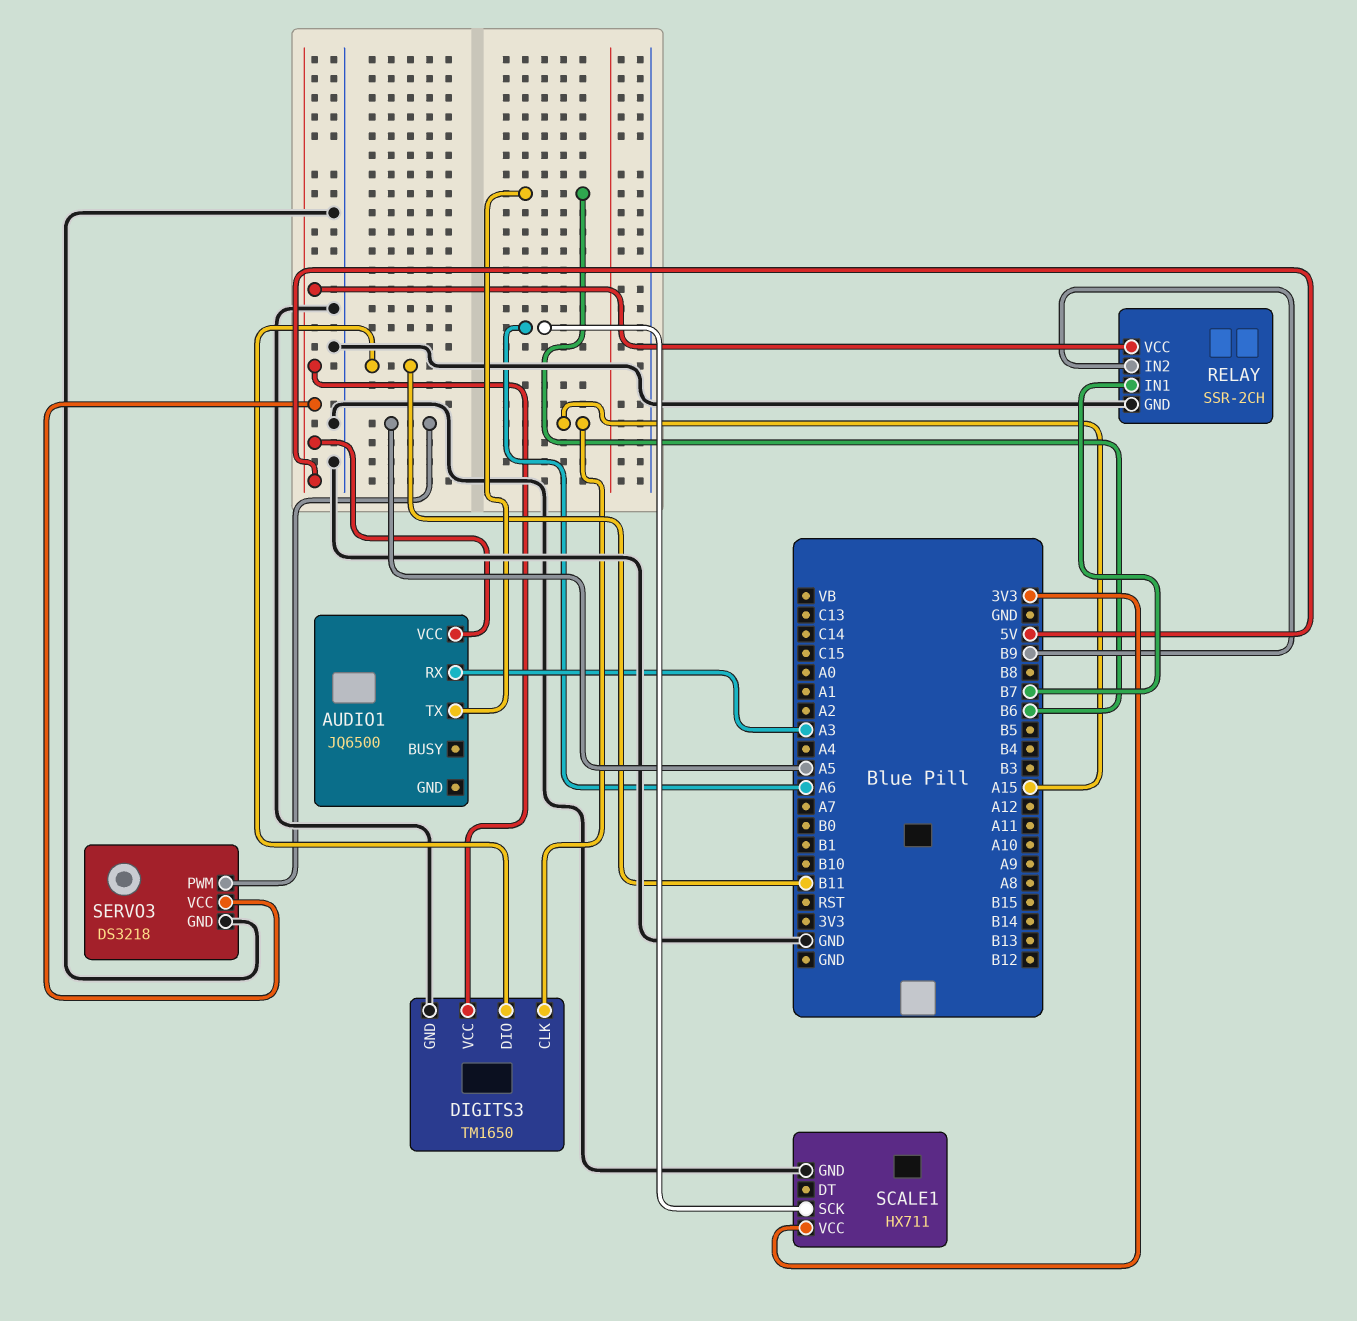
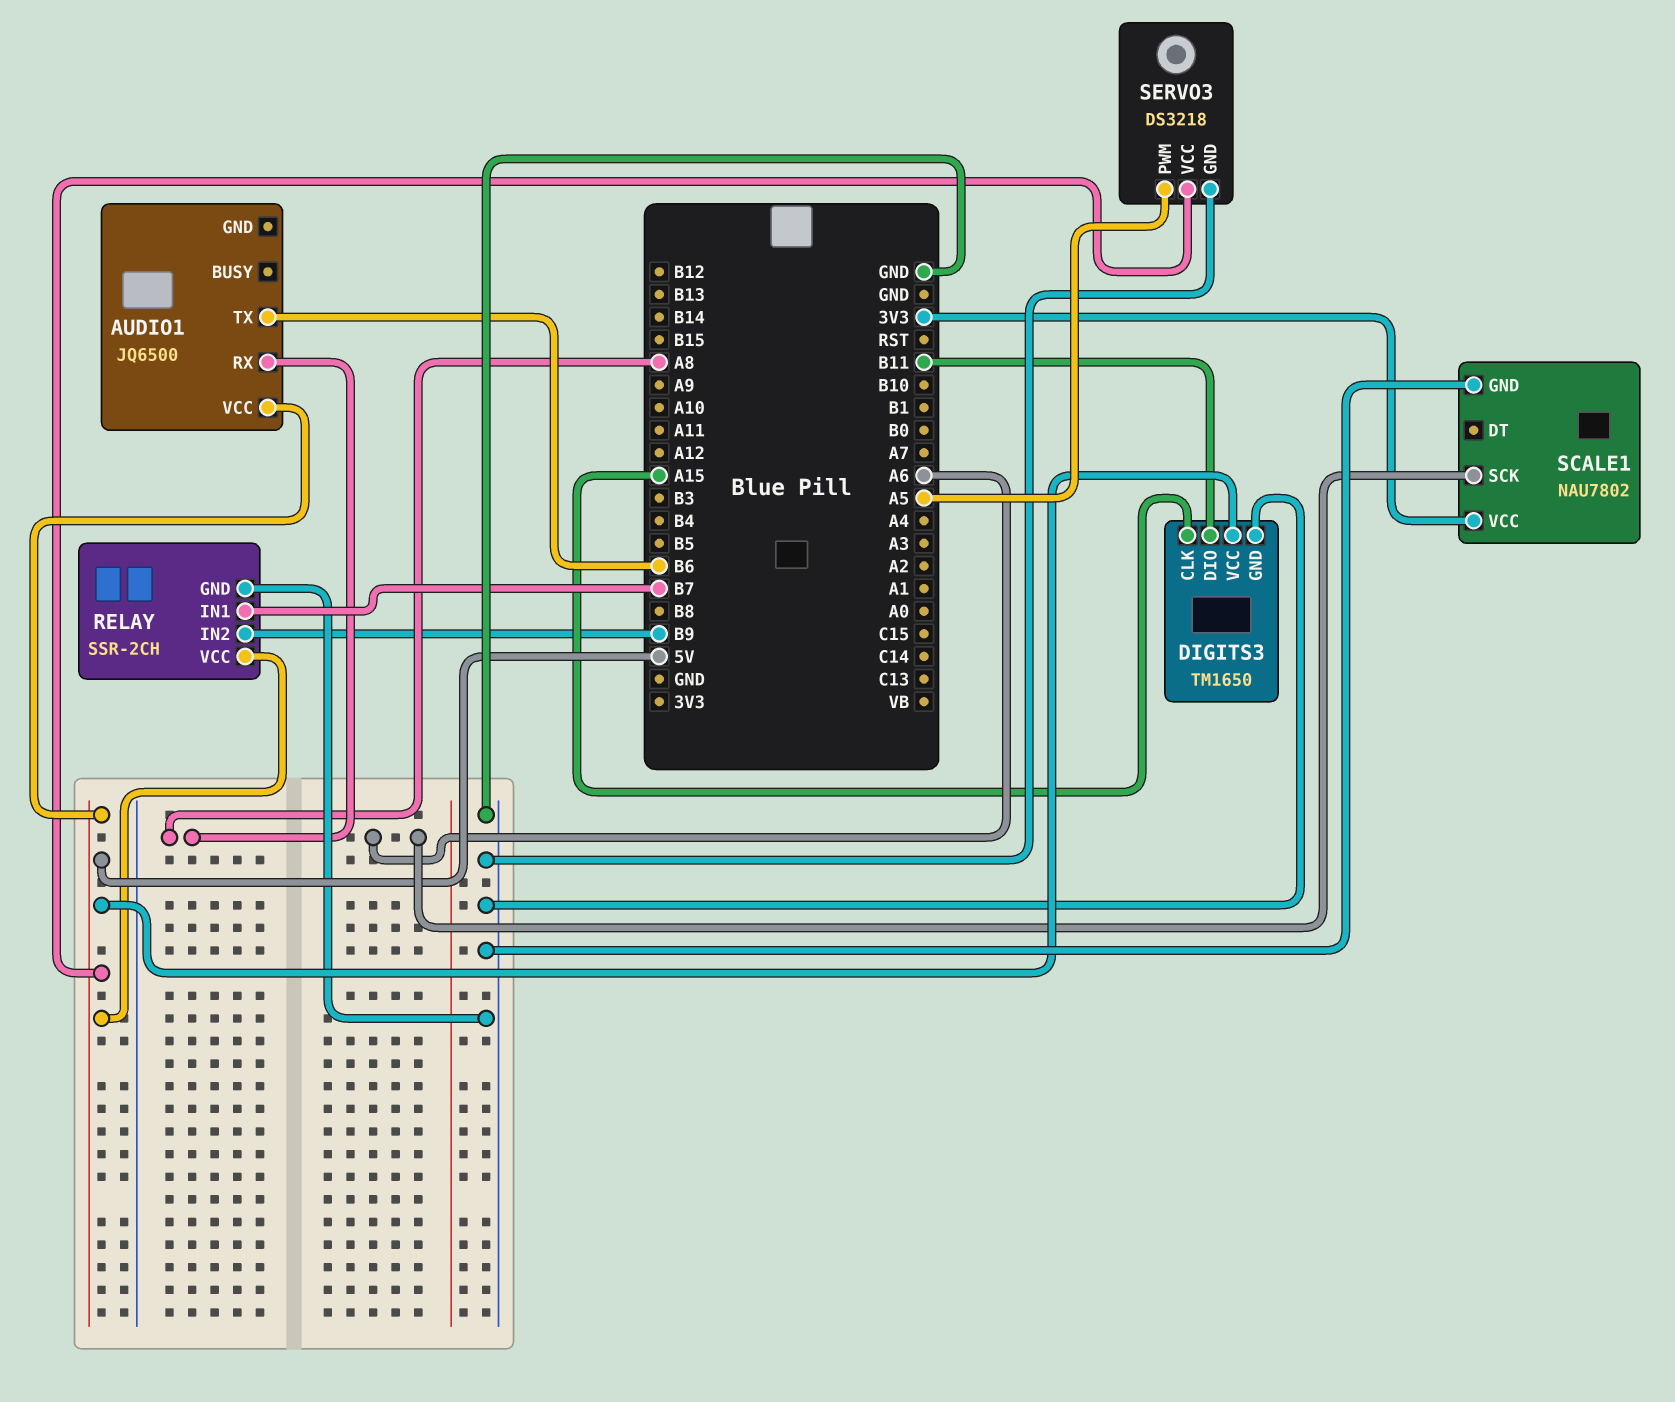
AUDIO1 pin RX: A3 -> A8
SCALE1: HX711 -> NAU7802

